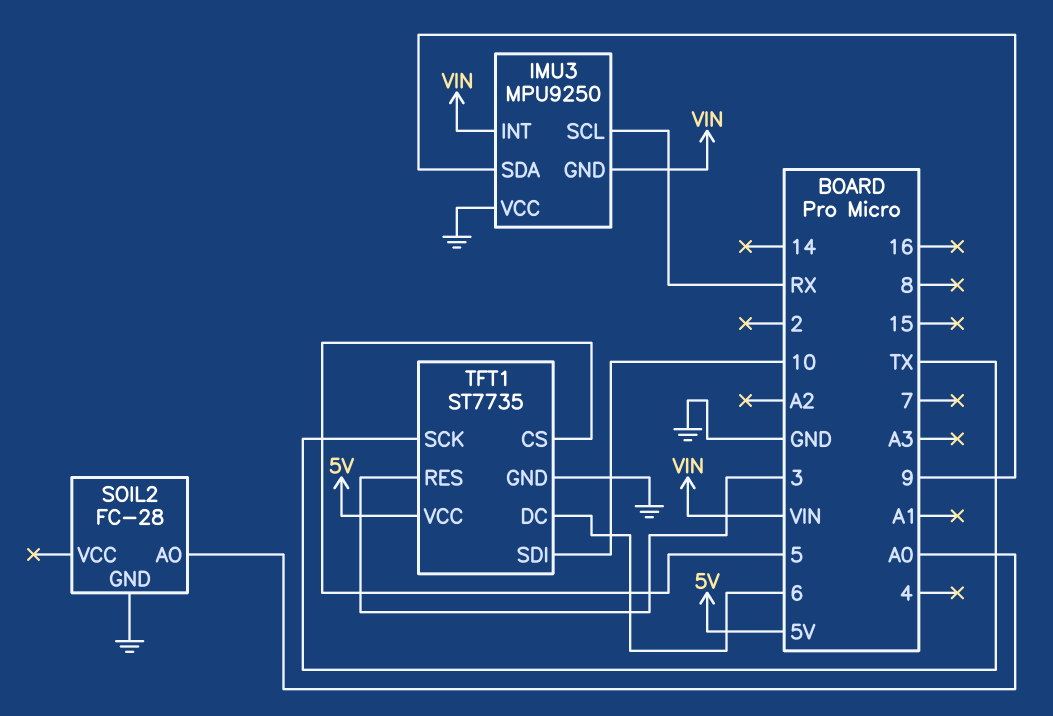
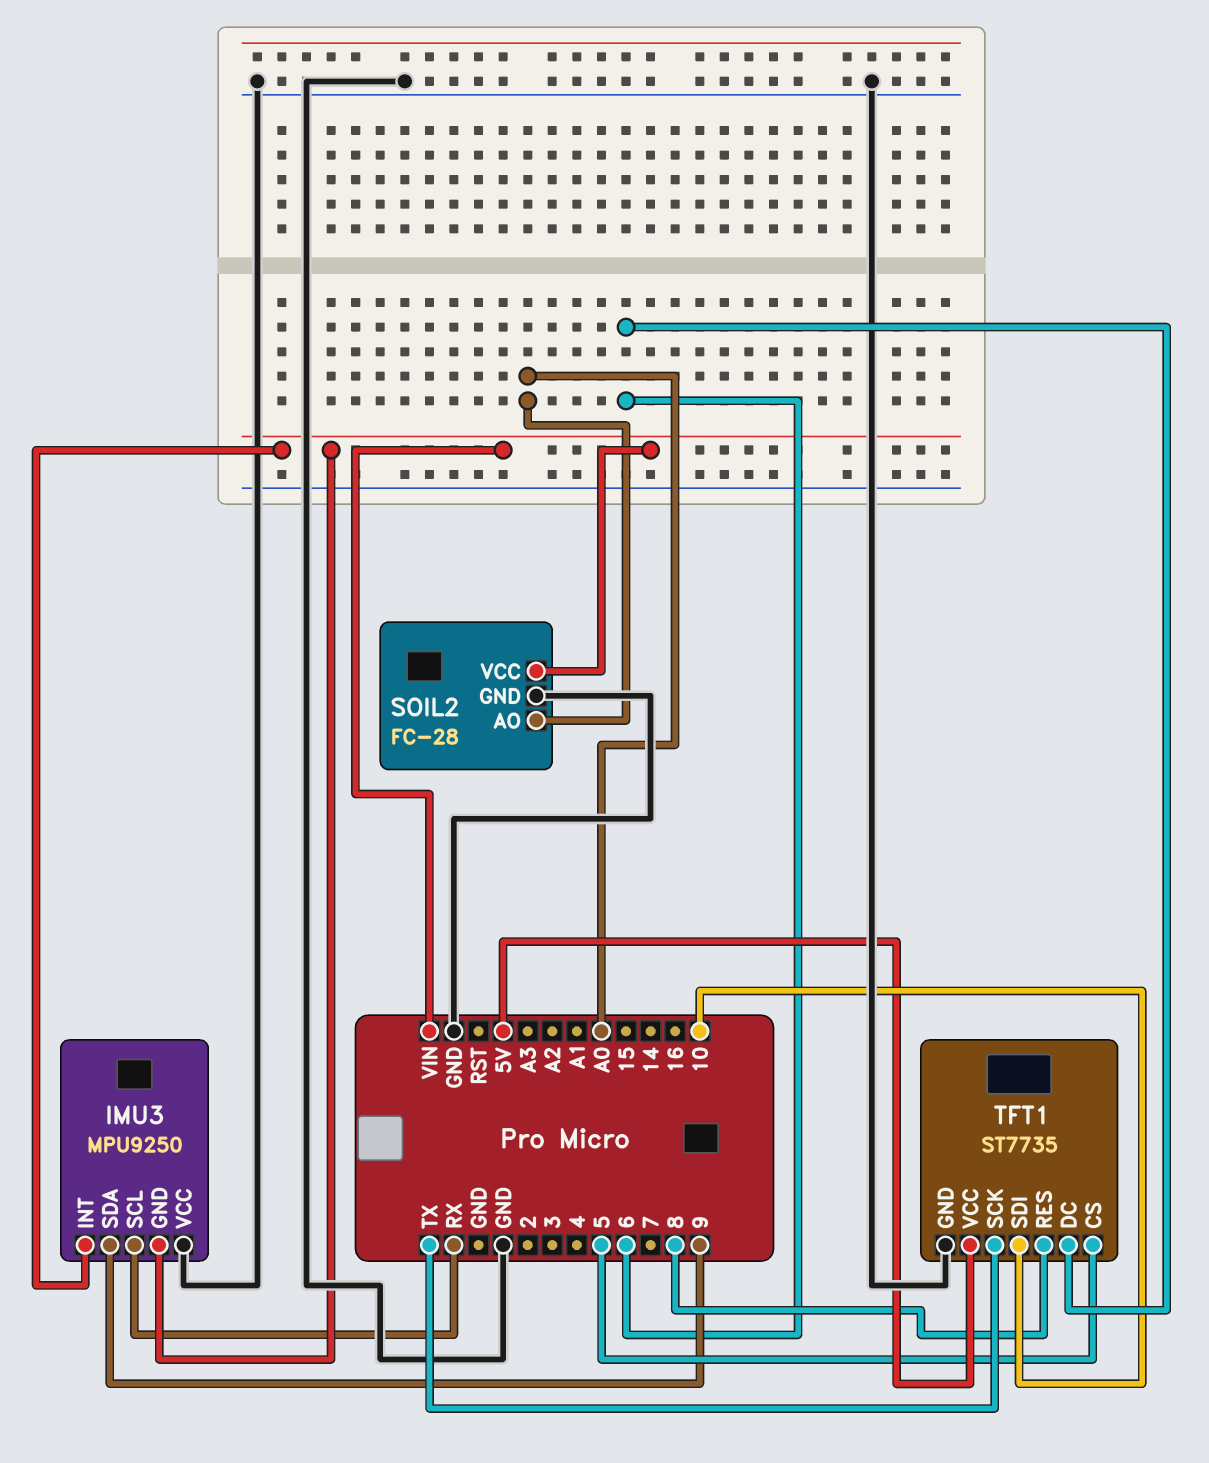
SOIL2 pin VCC: none -> VIN
TFT1 pin RES: 3 -> 8

